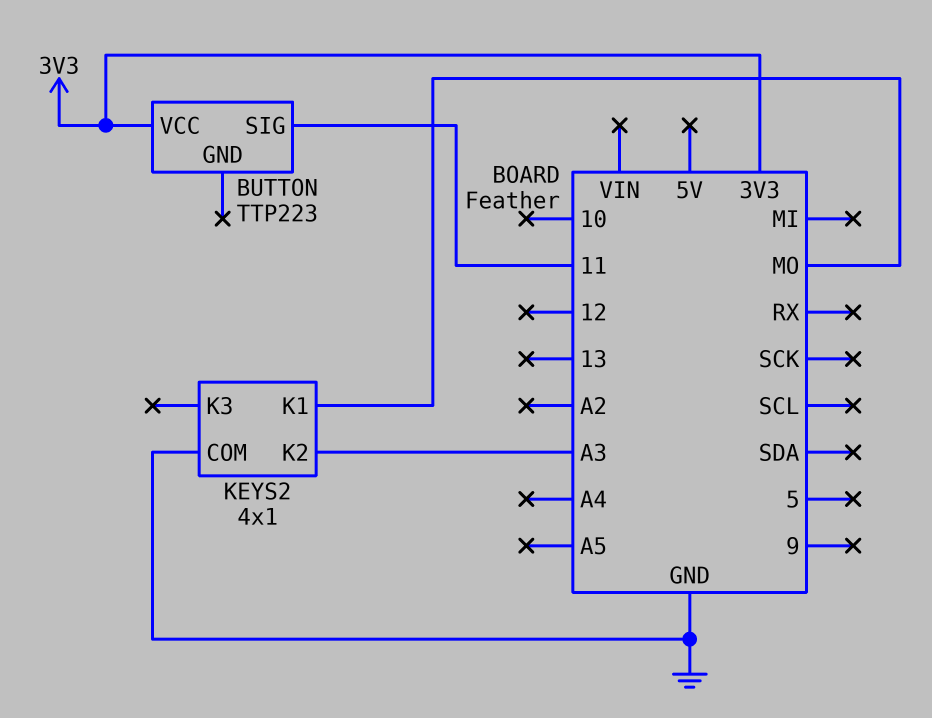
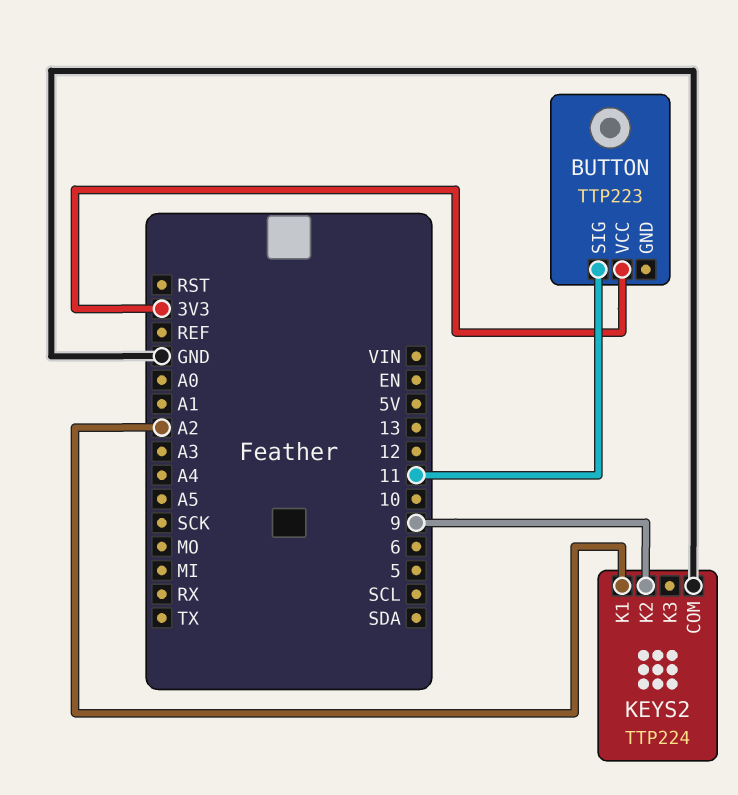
KEYS2: 4x1 -> TTP224
KEYS2 pin K1: MO -> A2
KEYS2 pin K2: A3 -> 9

